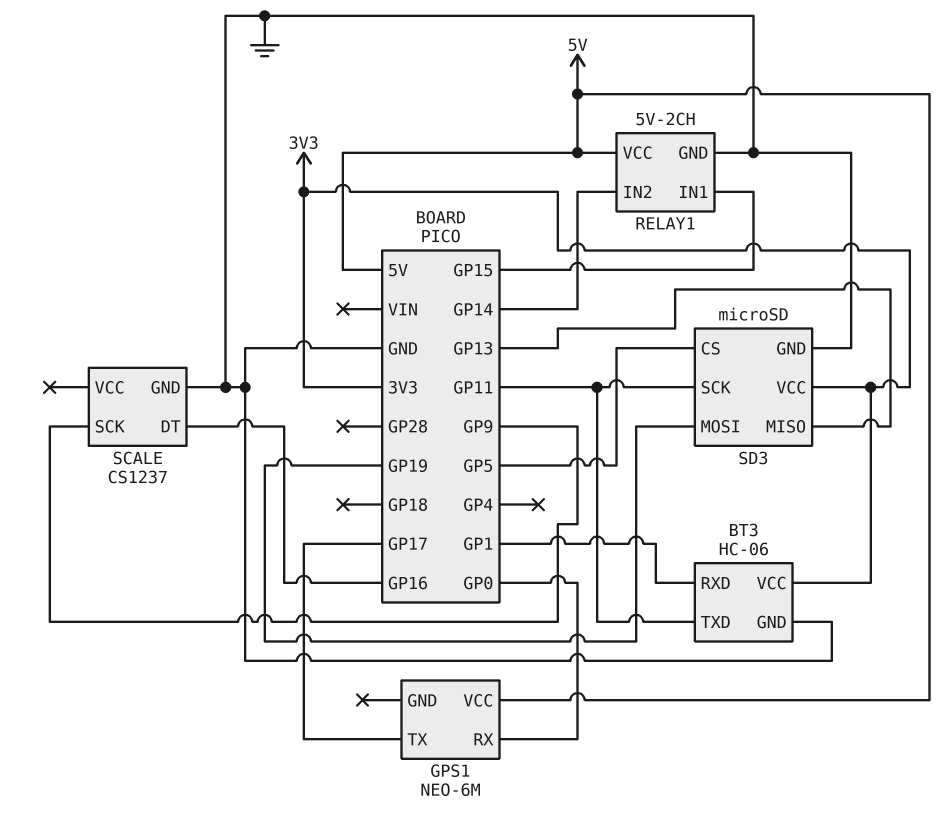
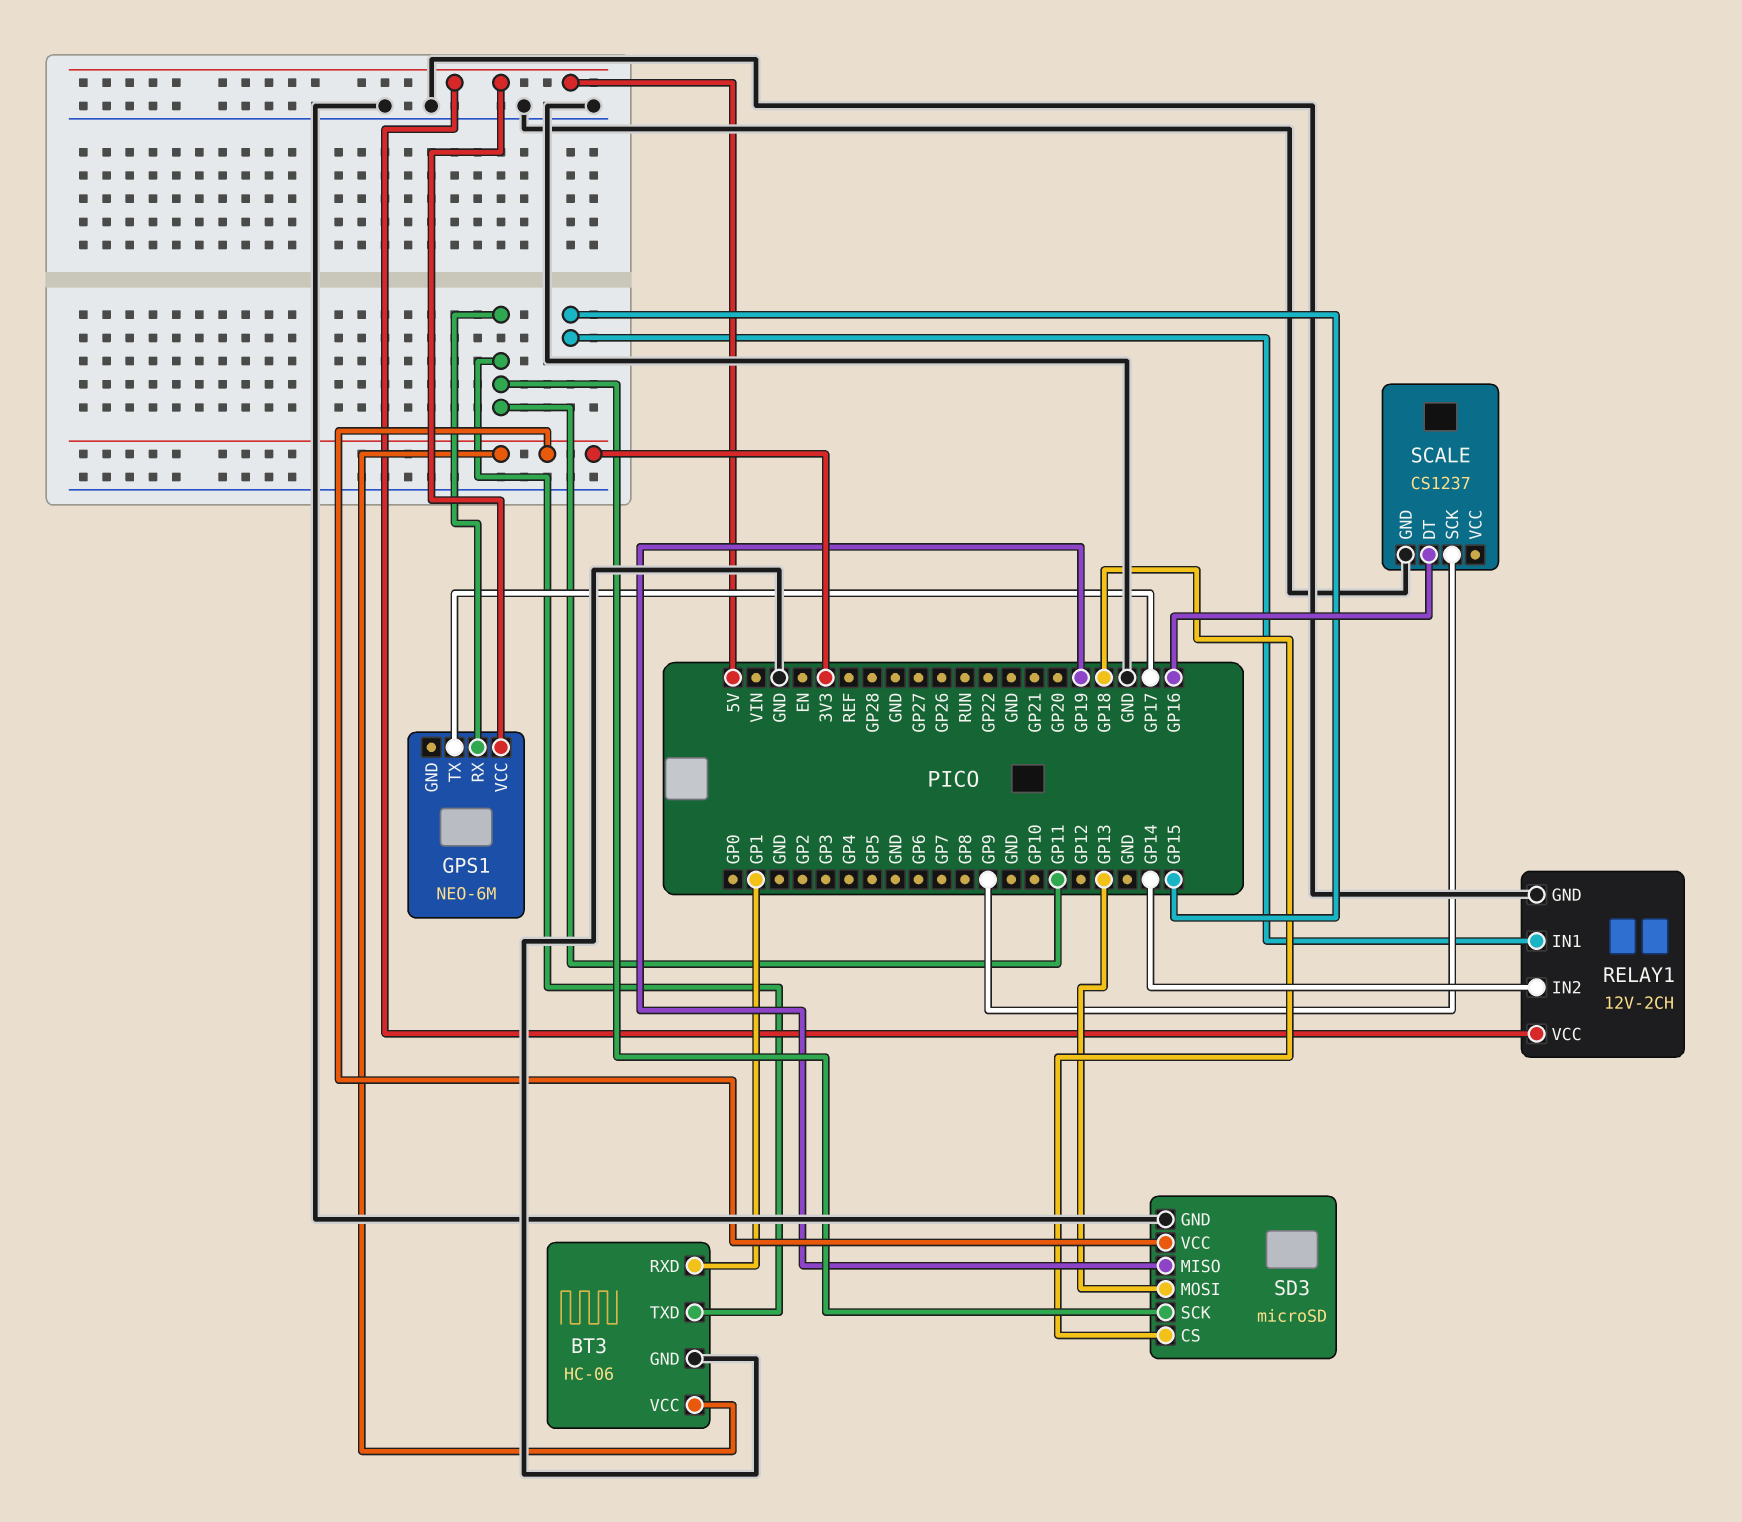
GPS1 pin RX: GP0 -> GP11
RELAY1: 5V-2CH -> 12V-2CH
SD3 pin CS: GP5 -> GP18
SD3 pin MISO: GP13 -> GP19
SD3 pin MOSI: GP19 -> GP13

